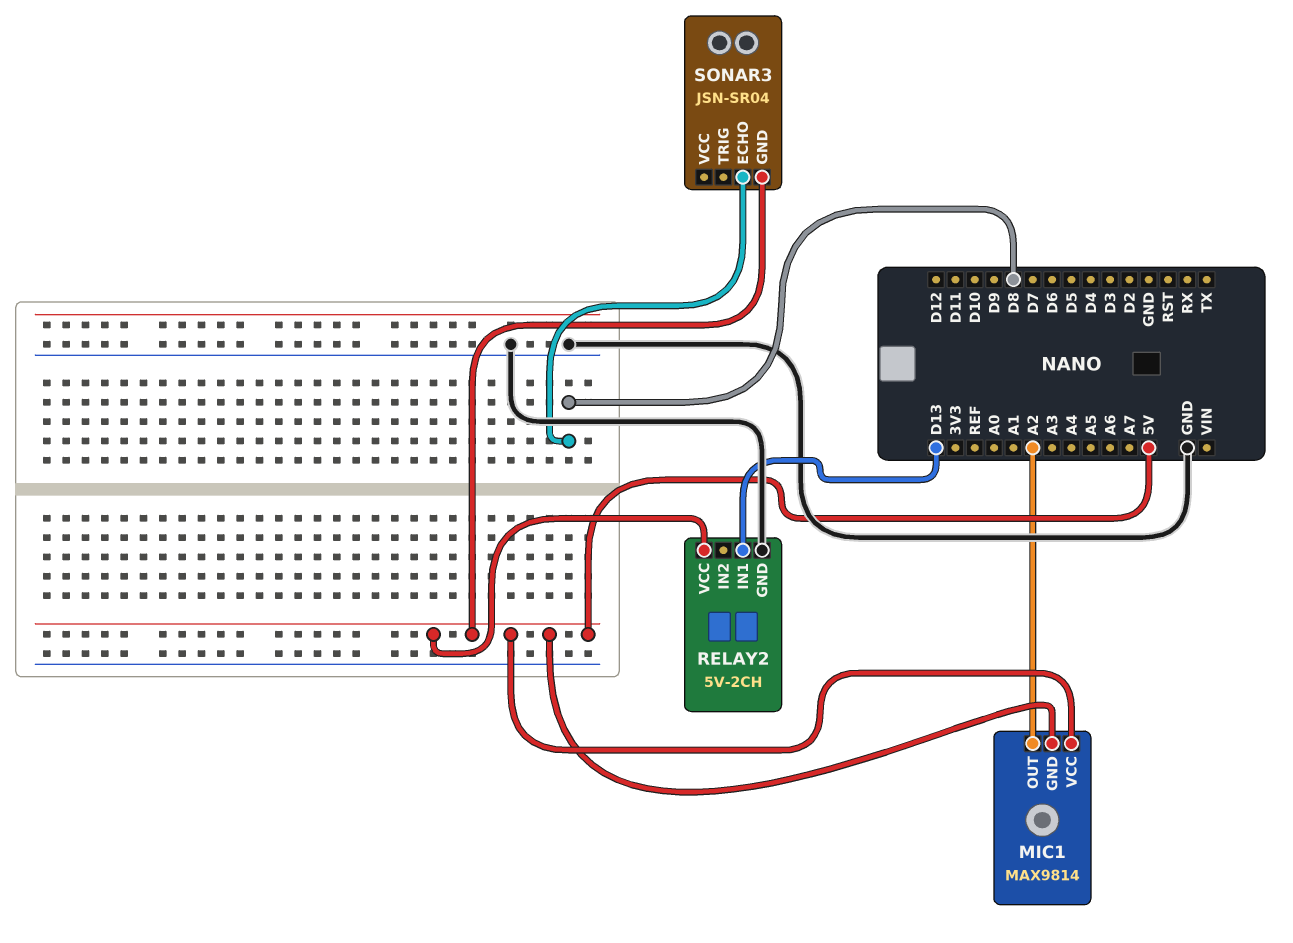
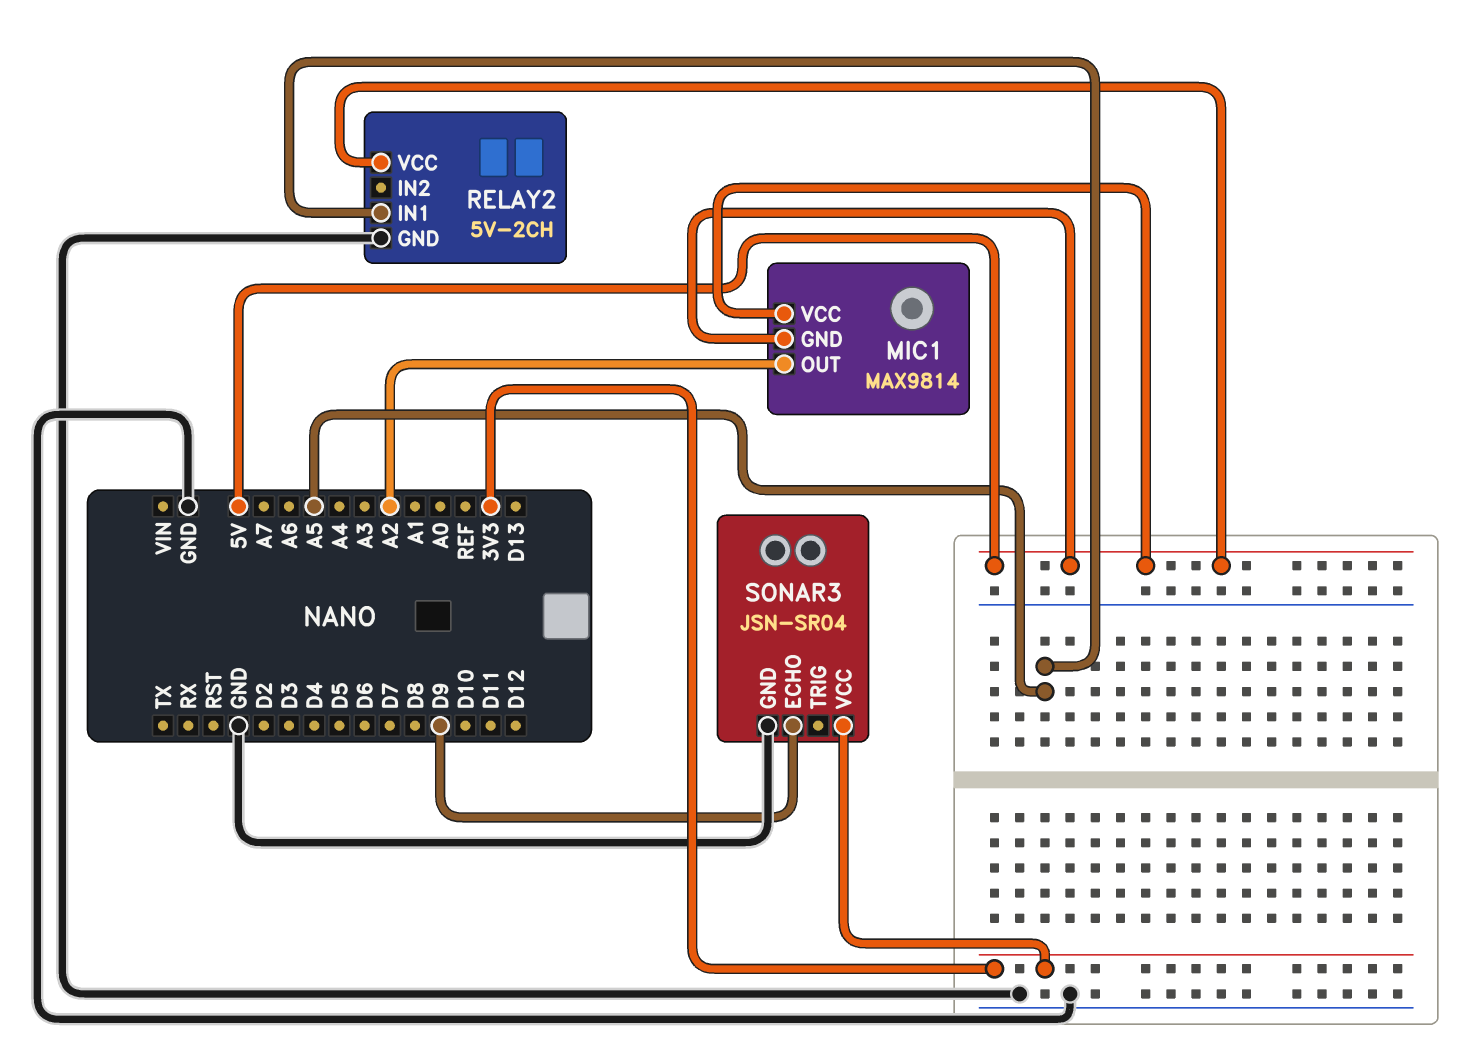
RELAY2 pin IN1: D13 -> A5
SONAR3 pin ECHO: D8 -> D9
SONAR3 pin GND: 5V -> GND
SONAR3 pin VCC: none -> 3V3

